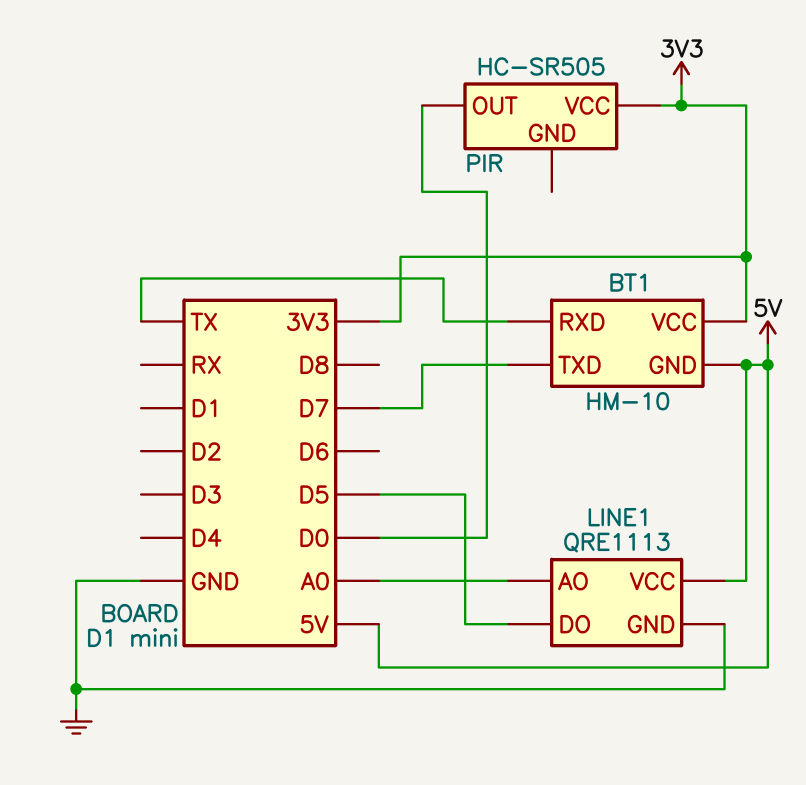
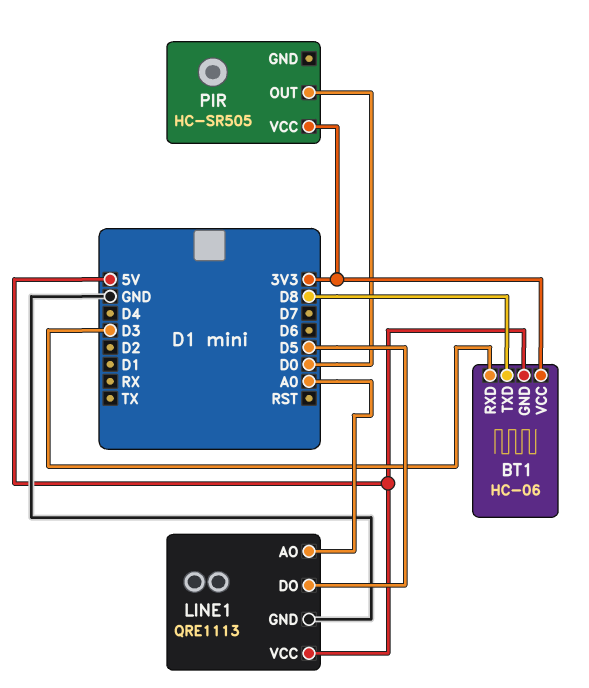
BT1: HM-10 -> HC-06
BT1 pin RXD: TX -> D3
BT1 pin TXD: D7 -> D8

